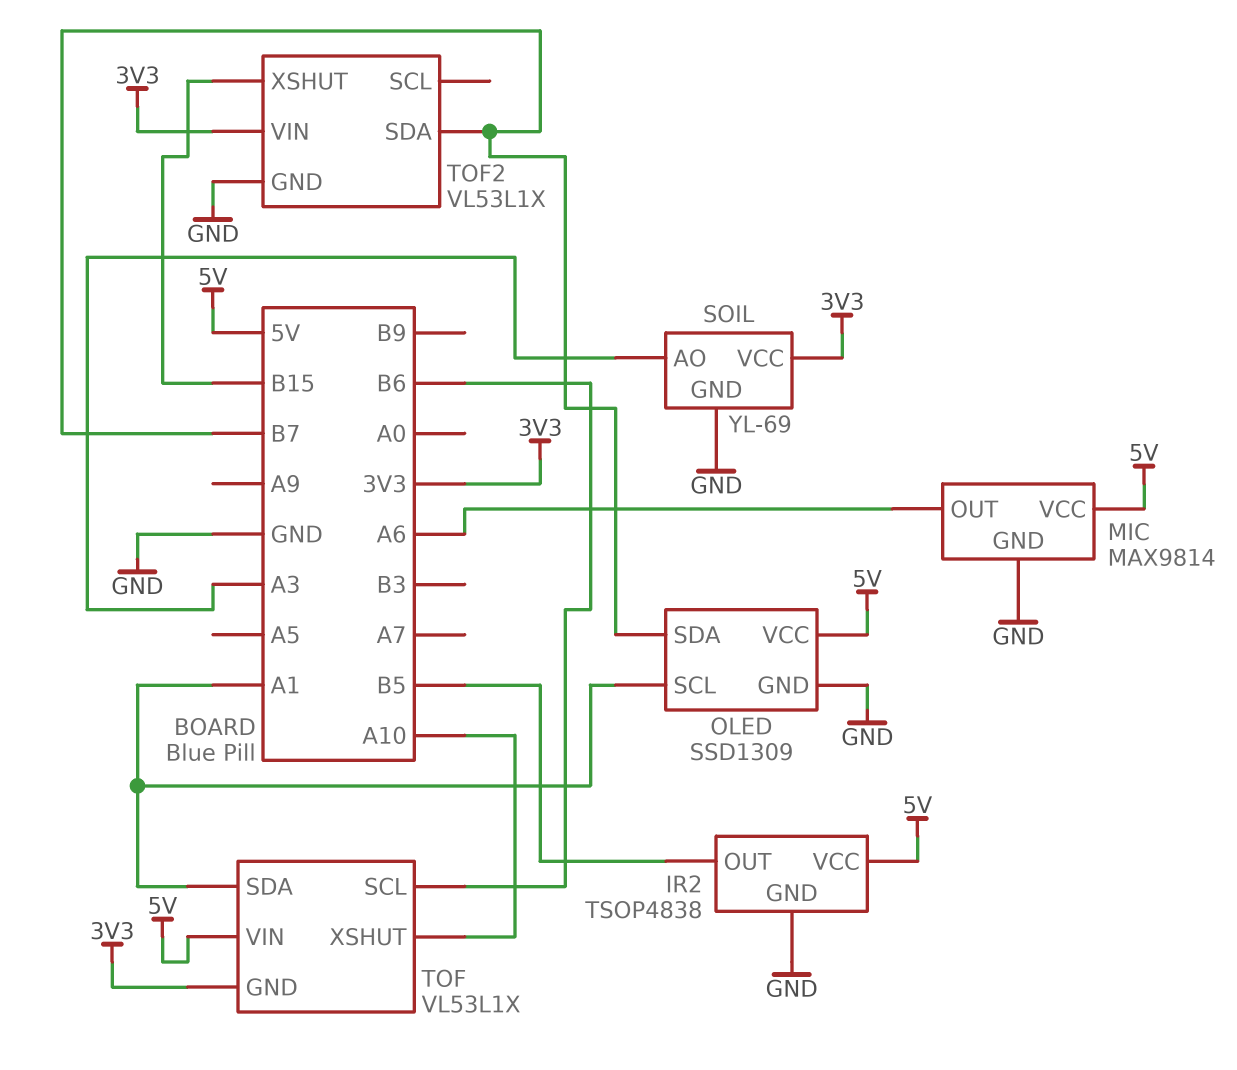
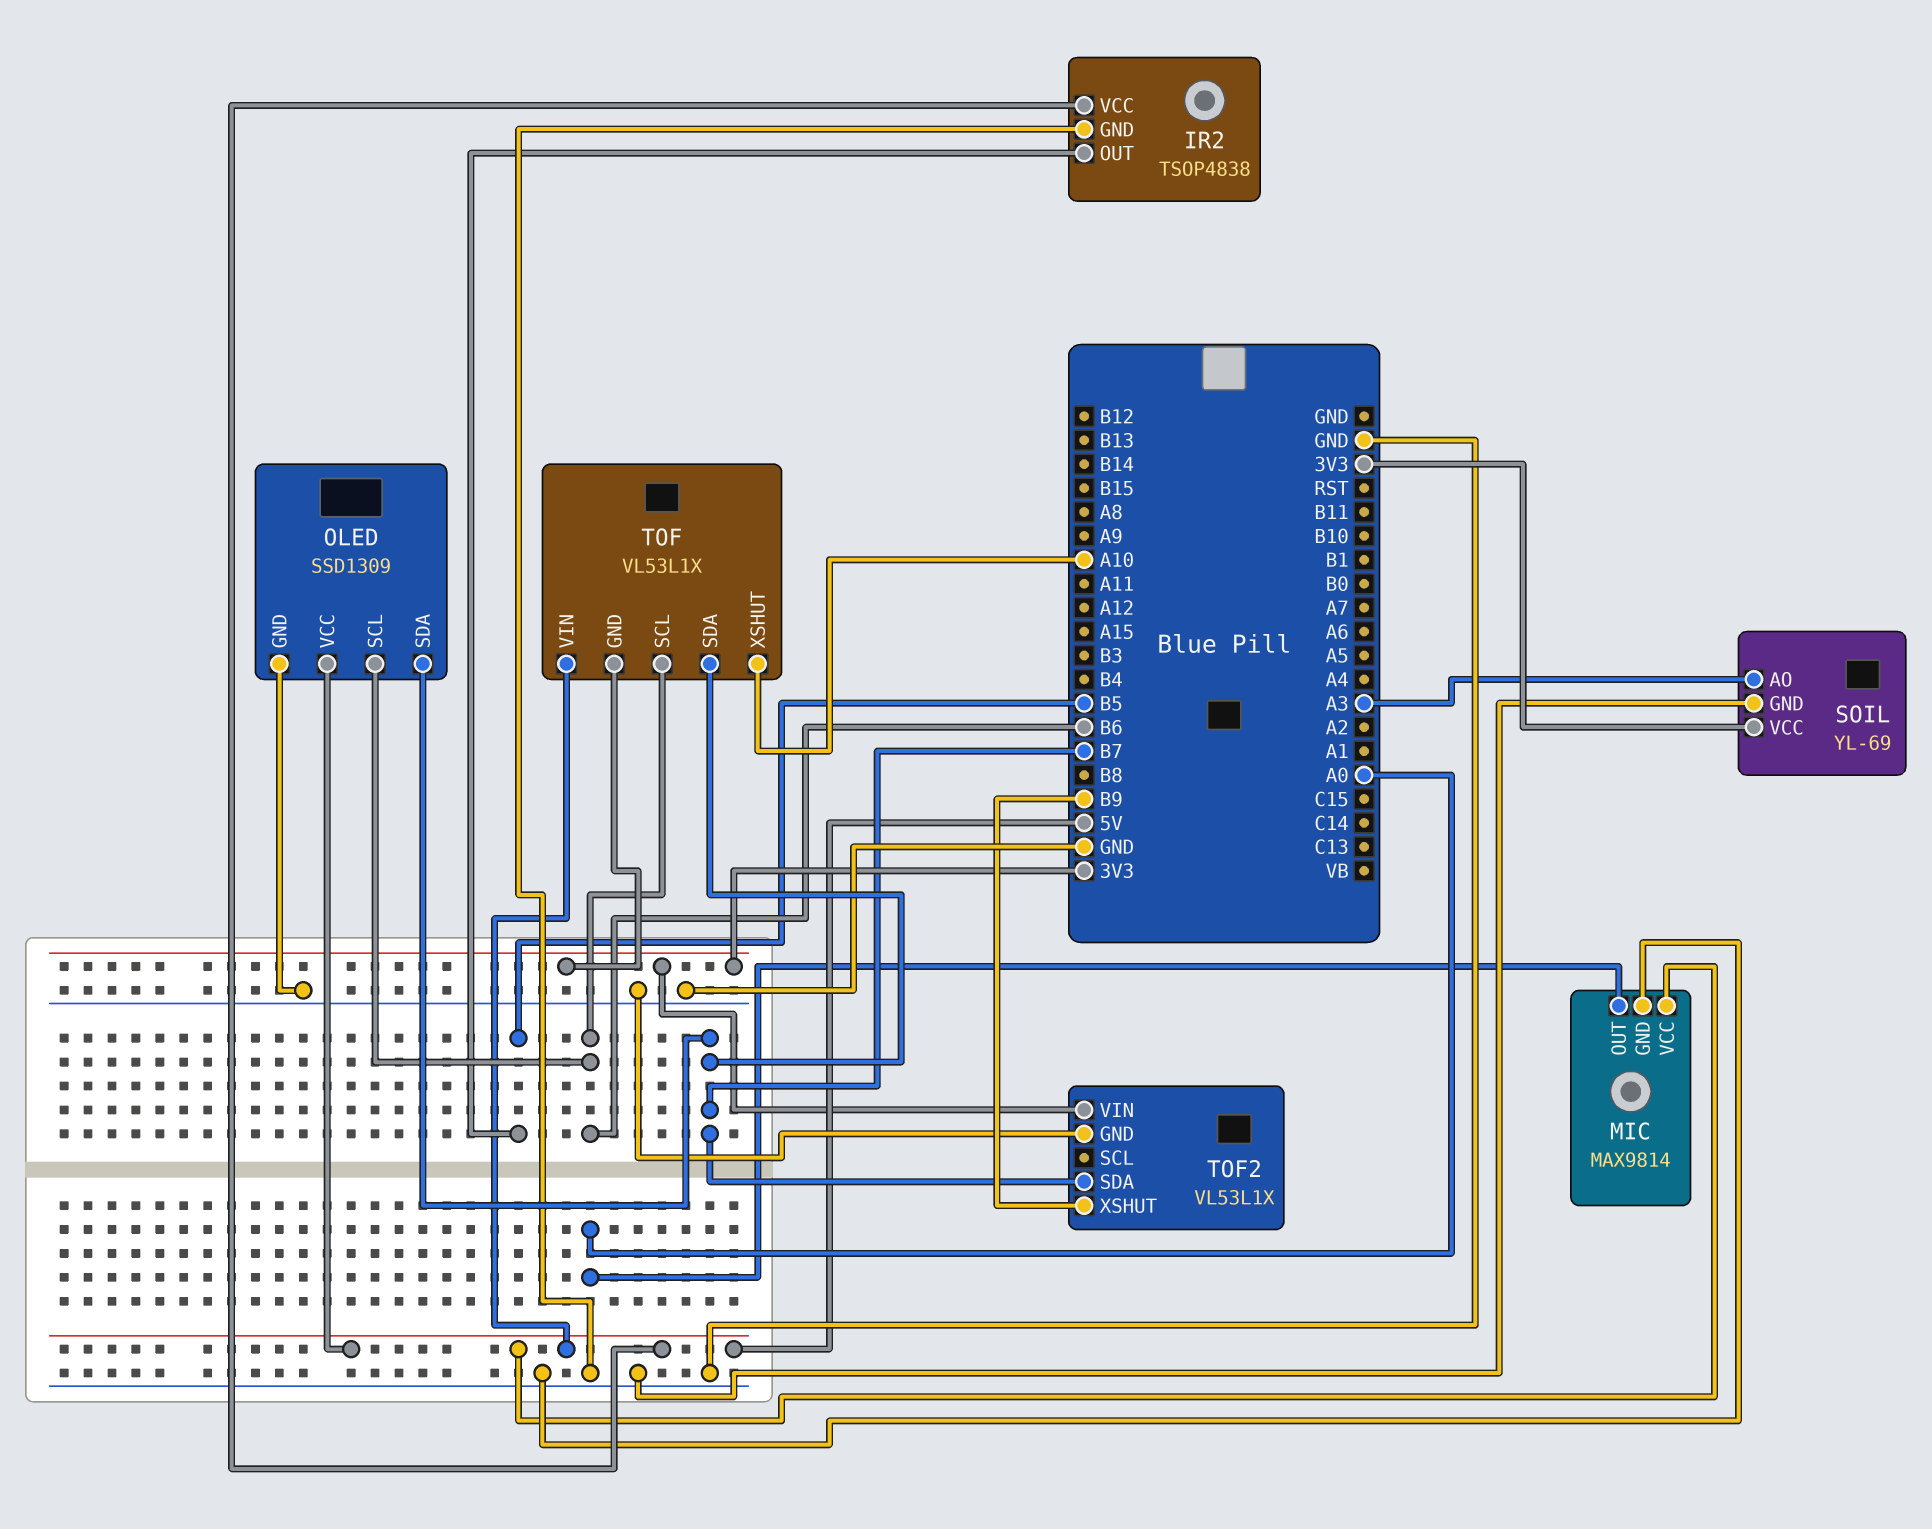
MIC pin OUT: A6 -> A0
OLED pin SCL: A1 -> B6
TOF pin SDA: A1 -> B7
TOF2 pin XSHUT: B15 -> B9

